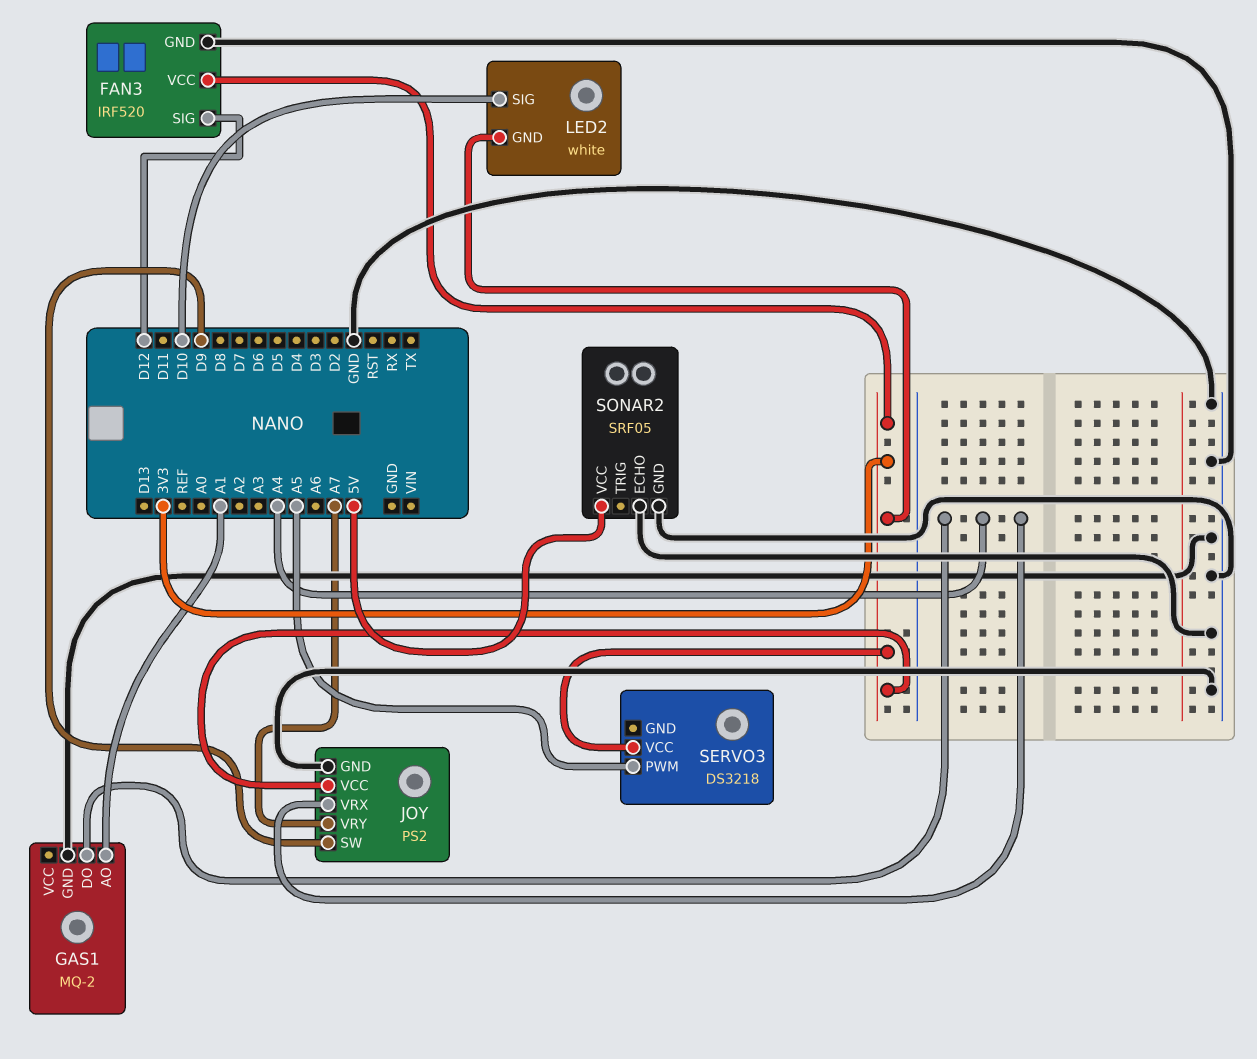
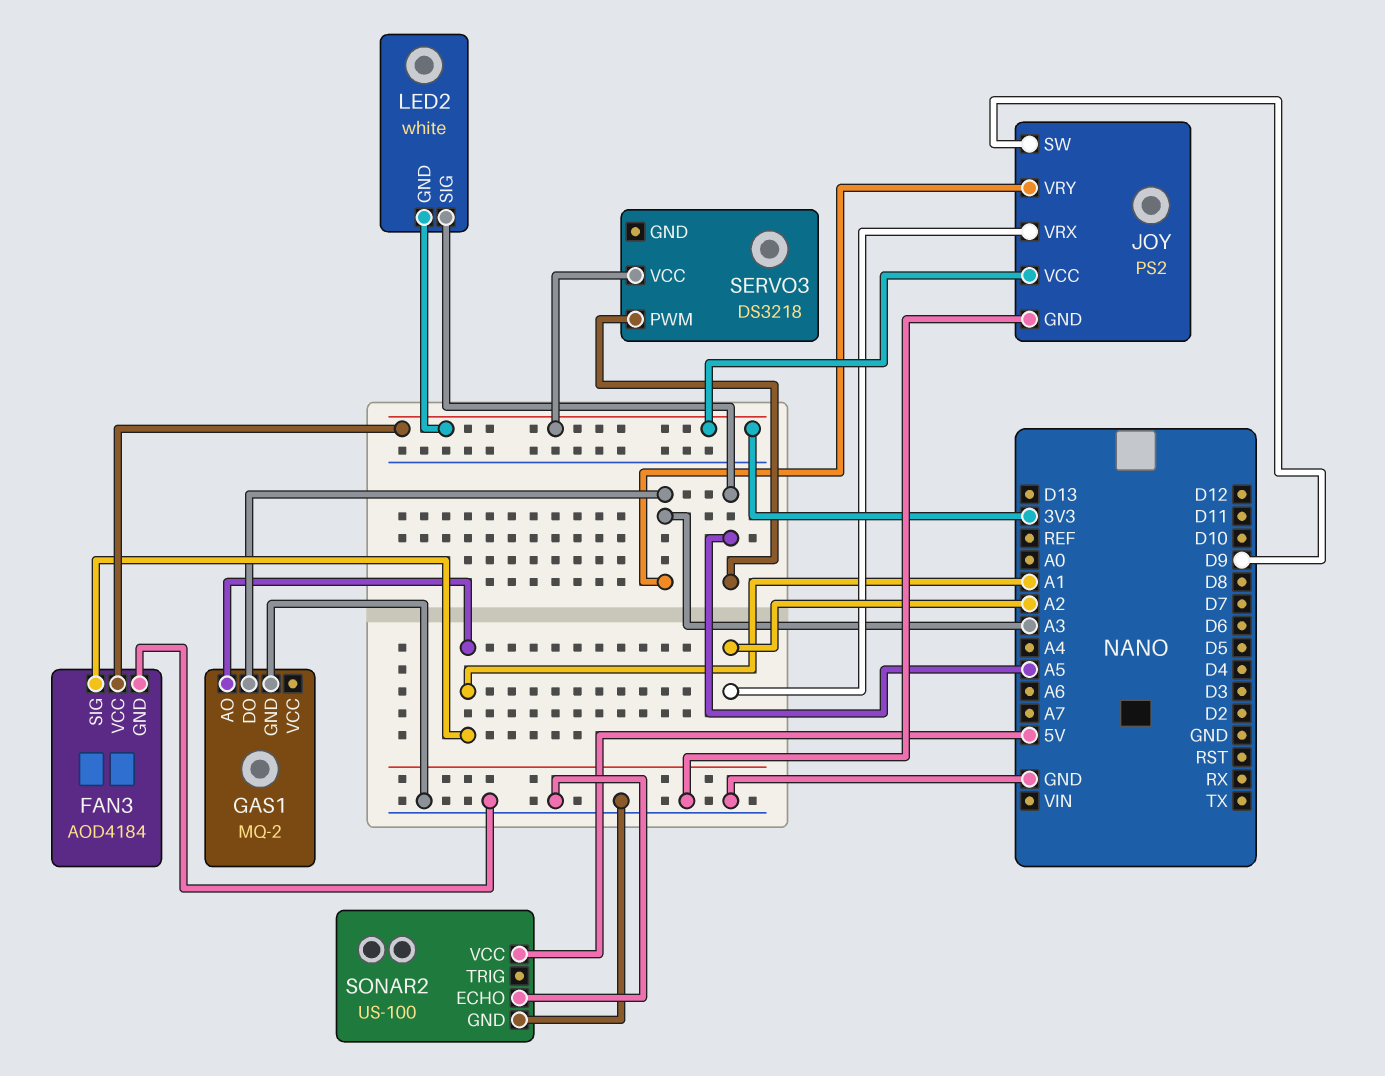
FAN3: IRF520 -> AOD4184
FAN3 pin SIG: D12 -> A1
GAS1 pin DO: A4 -> A3
JOY pin VRX: A4 -> A2
JOY pin VRY: A7 -> A3
LED2 pin SIG: D10 -> A5
SONAR2: SRF05 -> US-100

